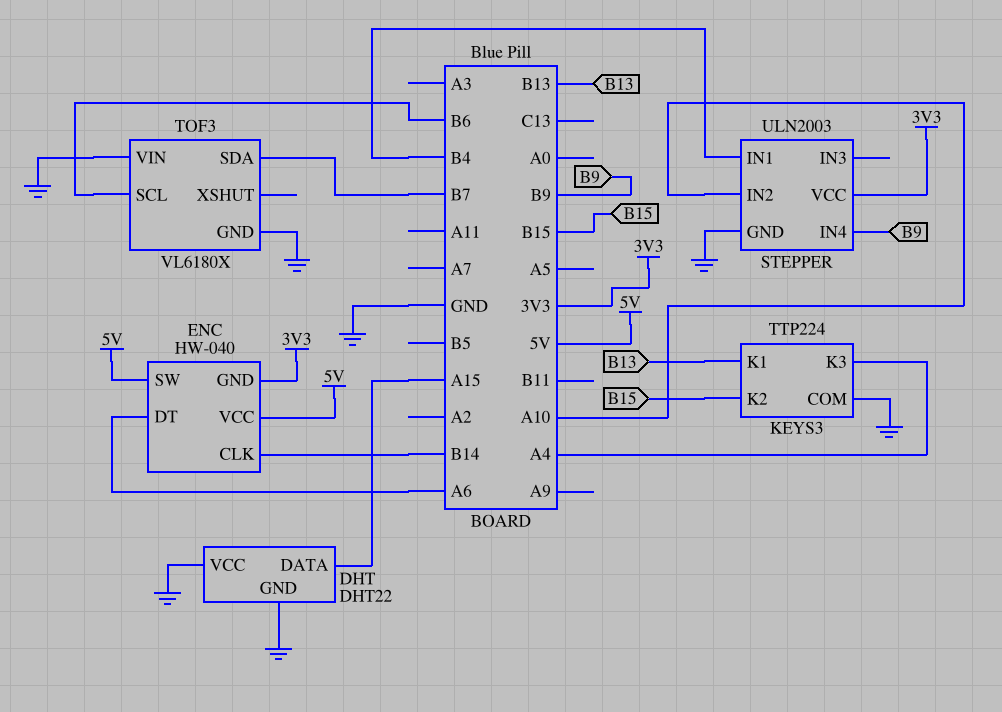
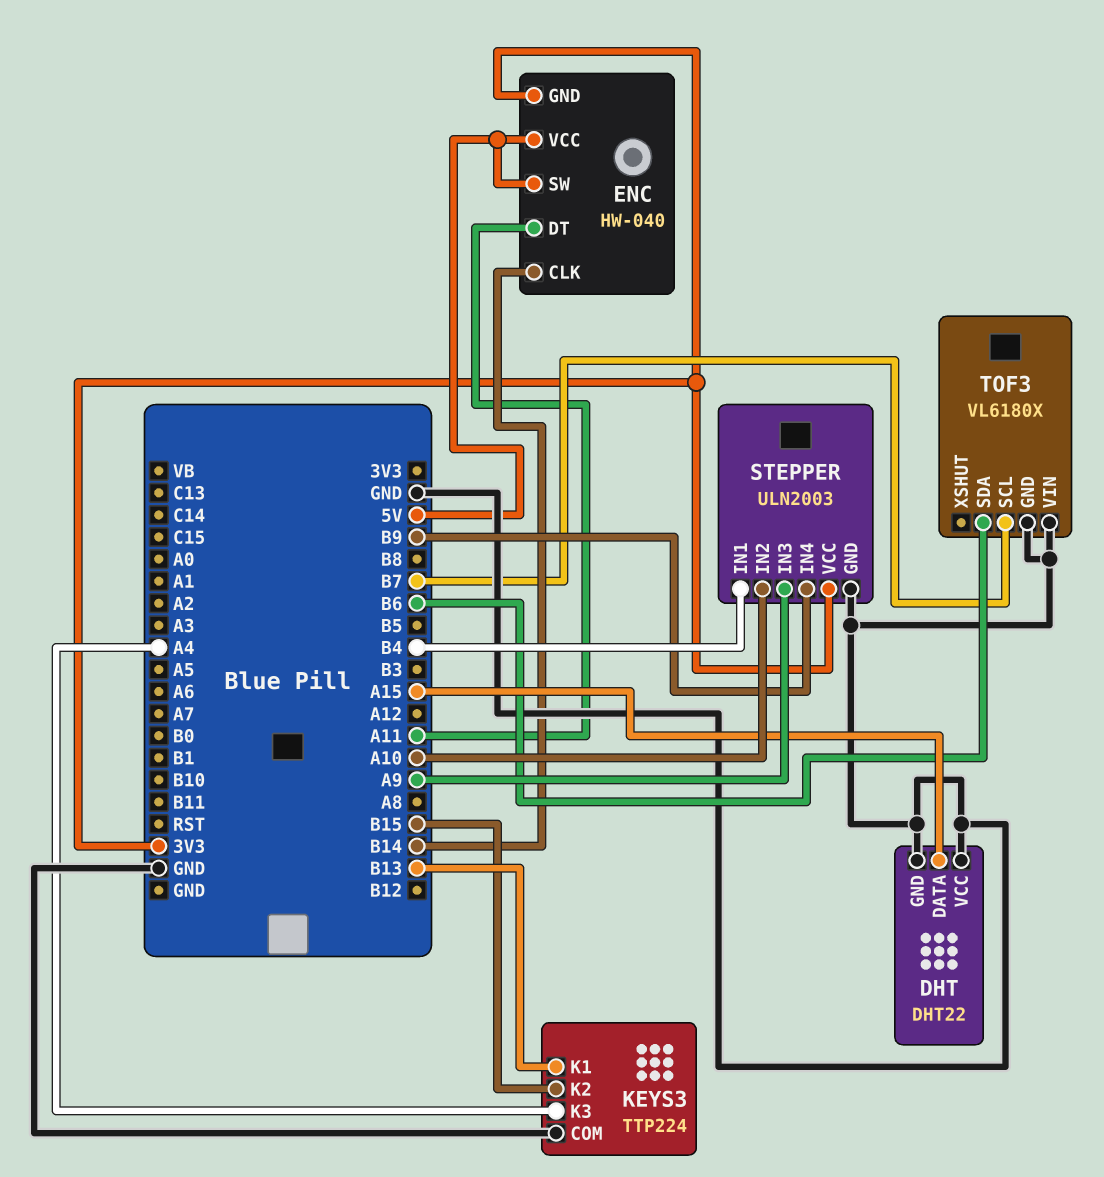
ENC pin DT: A6 -> A11
STEPPER pin IN3: none -> A9
TOF3 pin SCL: B6 -> B7
TOF3 pin SDA: B7 -> B6

